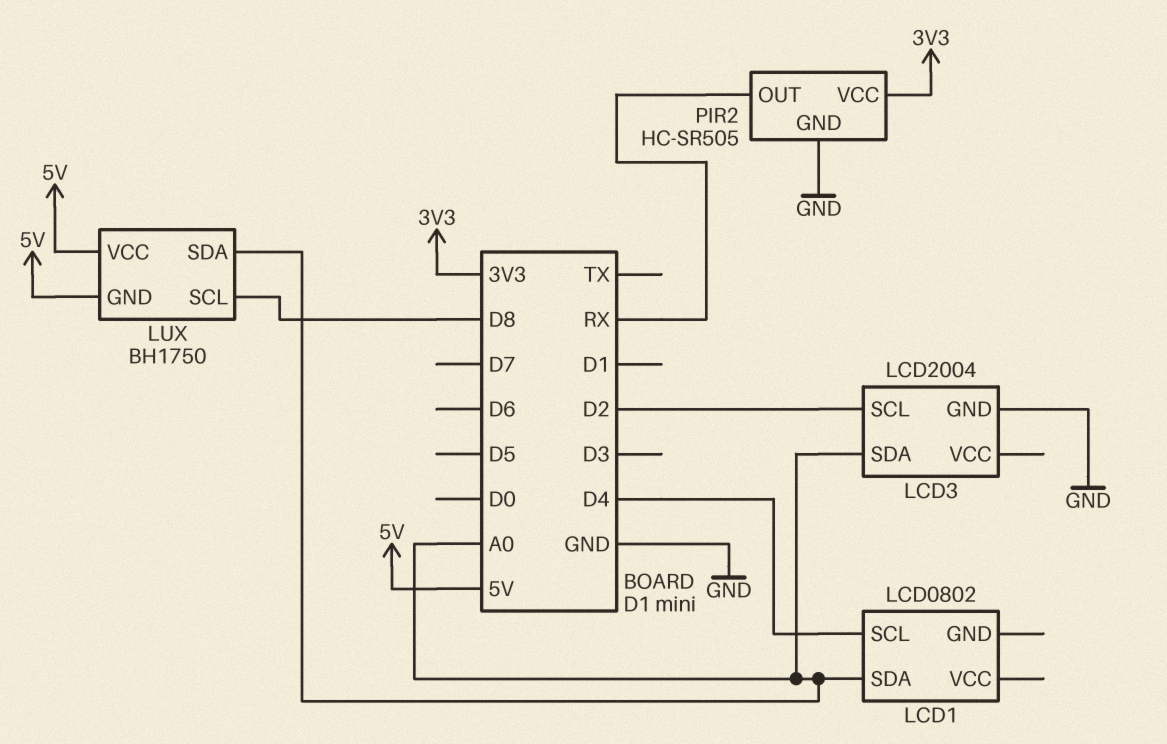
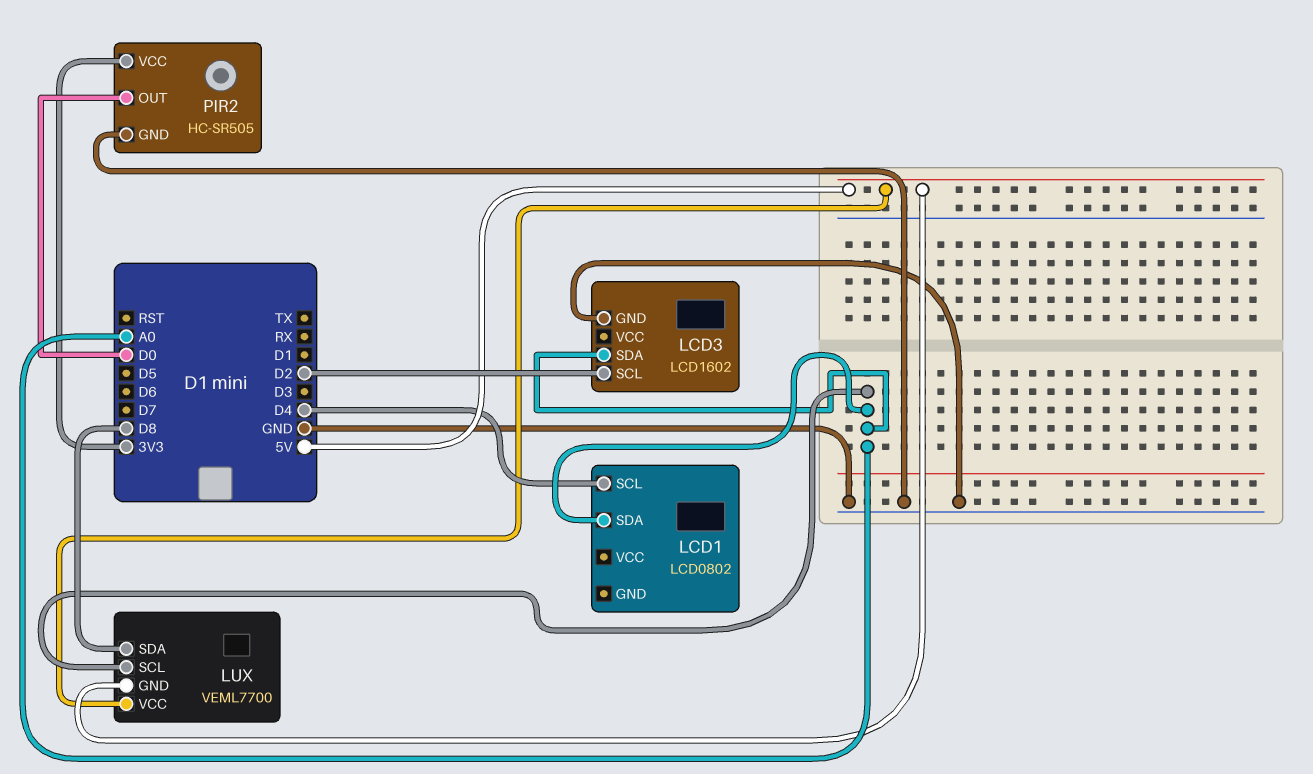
LCD3: LCD2004 -> LCD1602
LUX: BH1750 -> VEML7700
LUX pin SCL: D8 -> A0
LUX pin SDA: A0 -> D8
PIR2 pin OUT: RX -> D0

